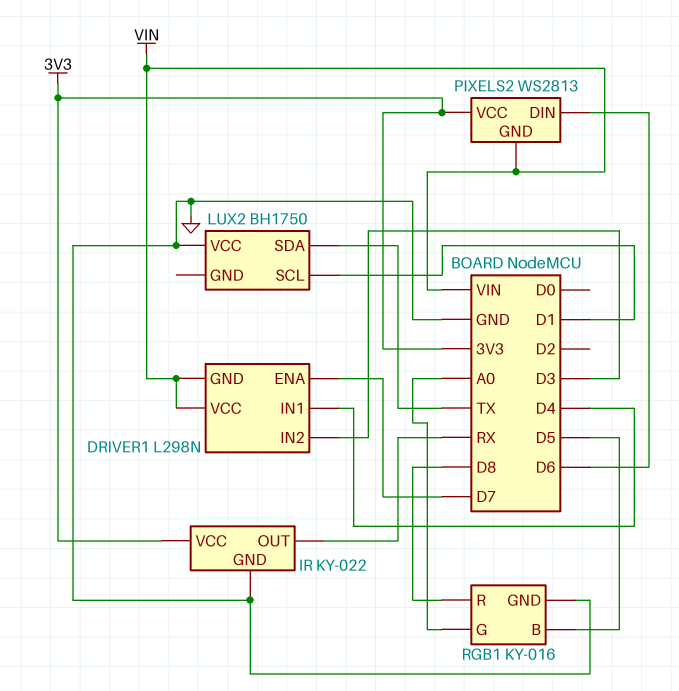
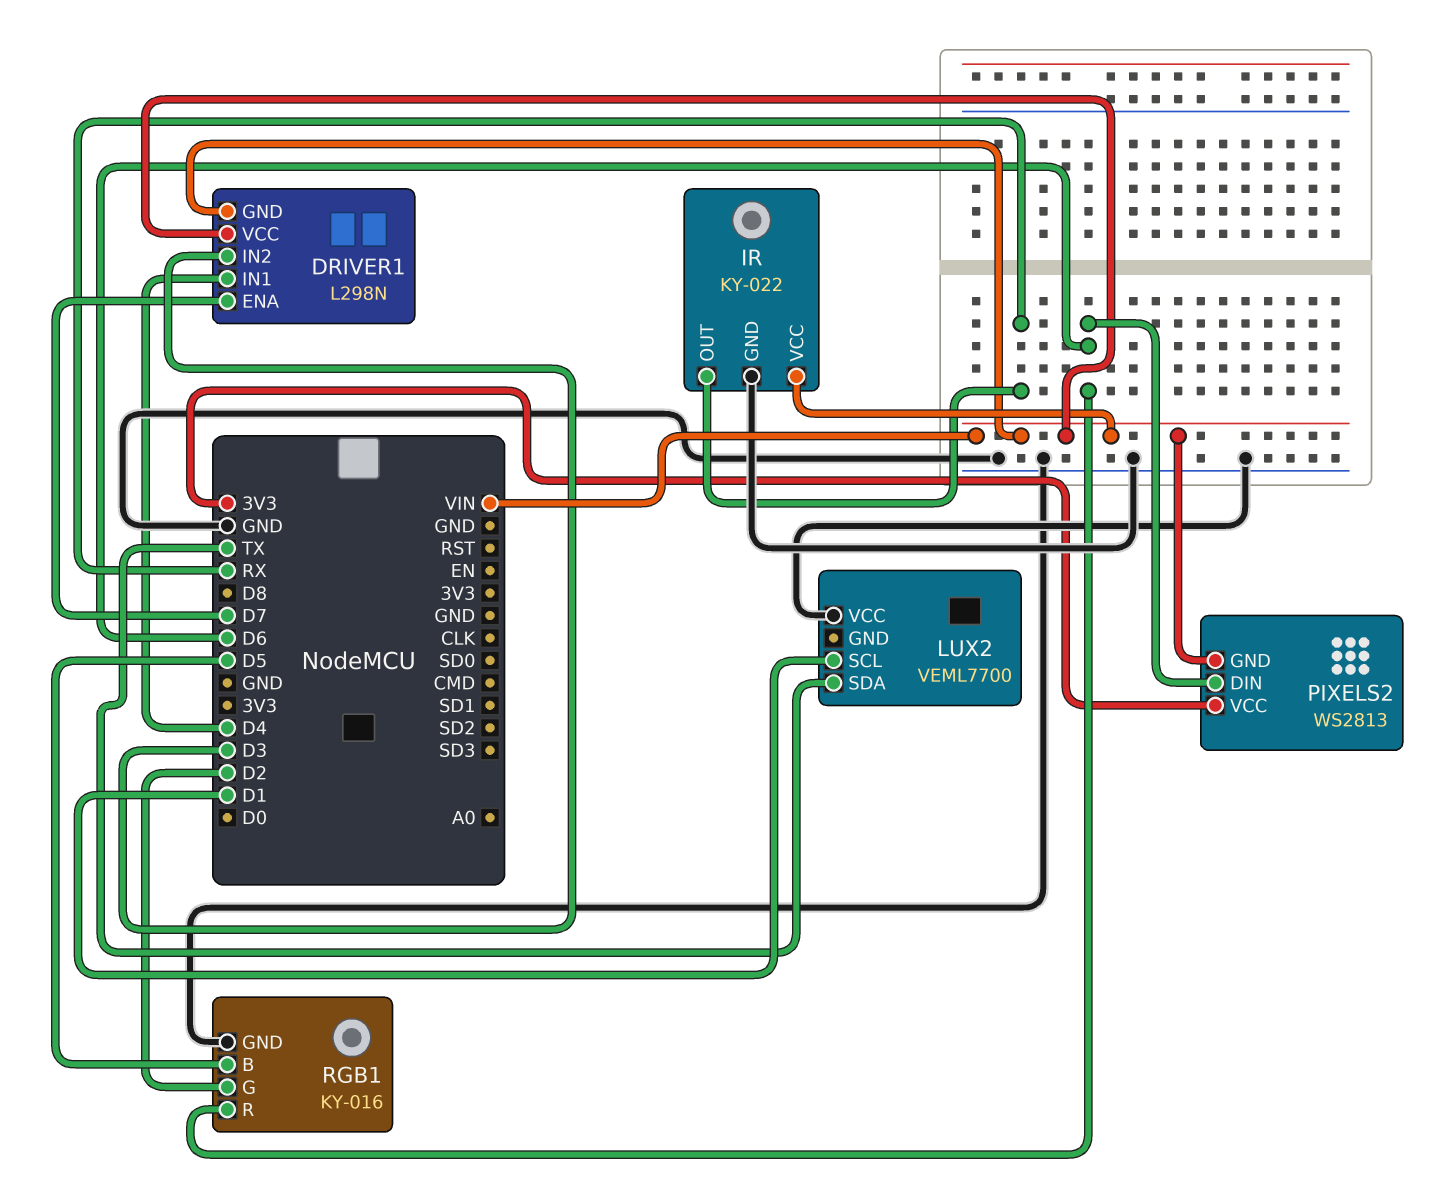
IR pin VCC: 3V3 -> VIN
LUX2: BH1750 -> VEML7700
RGB1 pin G: A0 -> D2
RGB1 pin R: D8 -> D6

